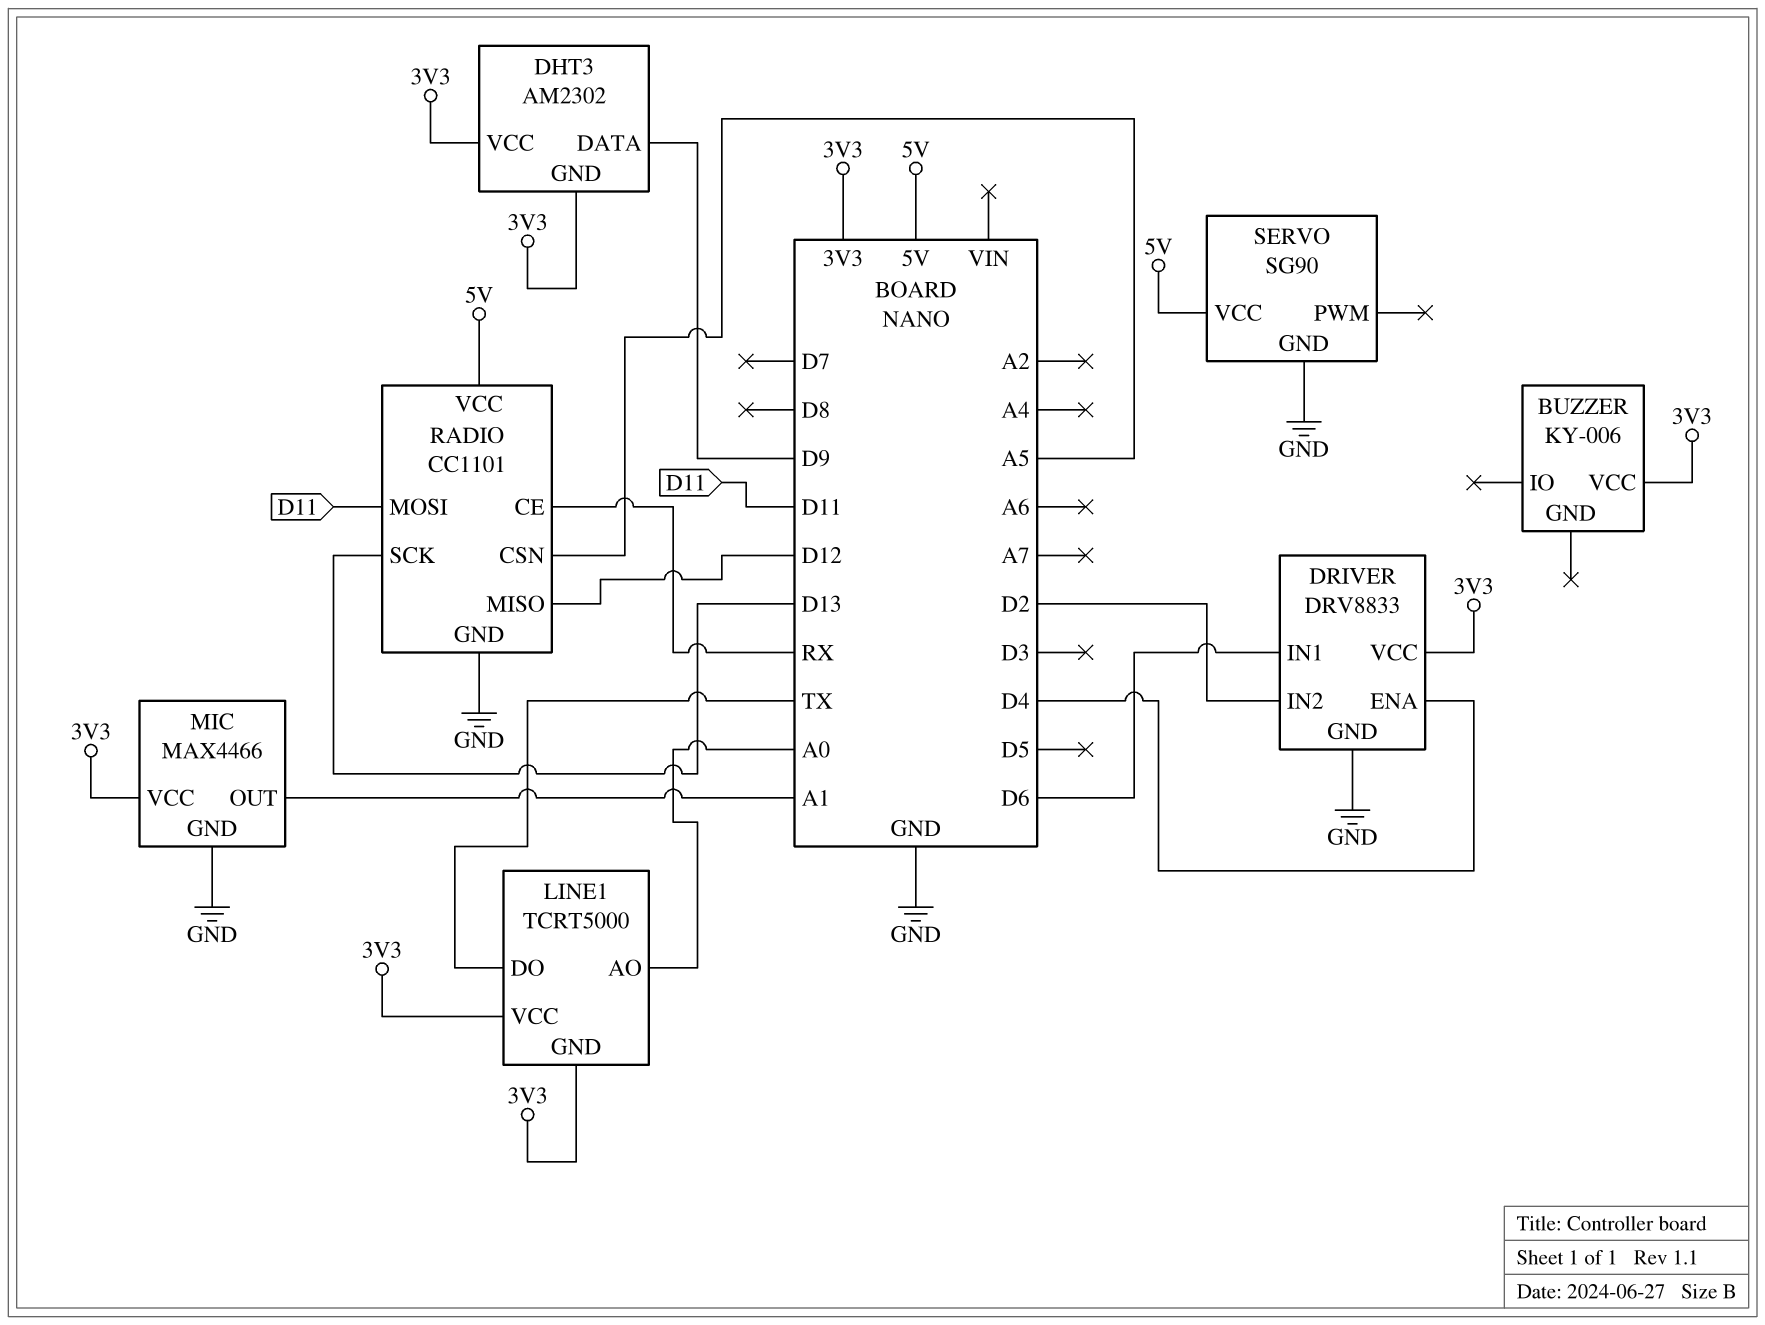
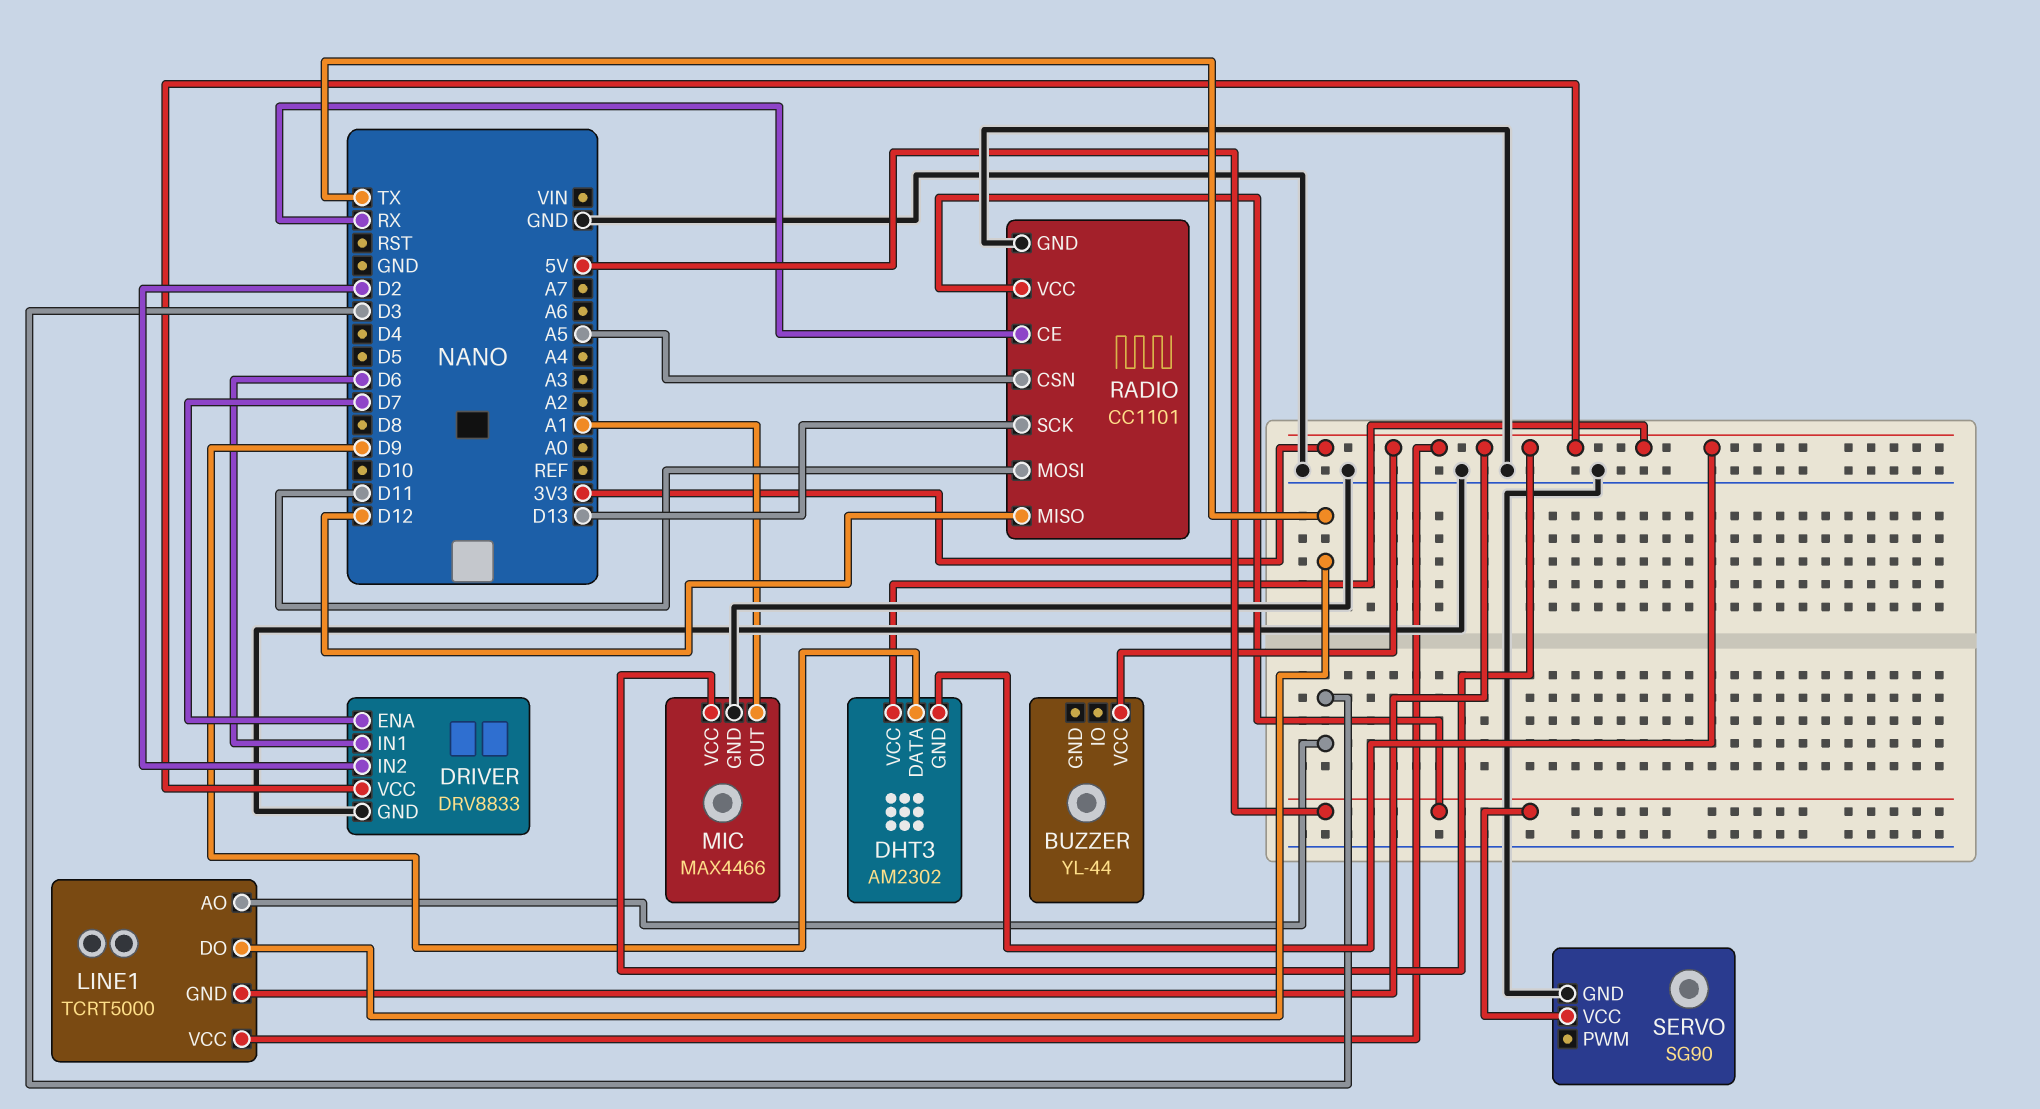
BUZZER: KY-006 -> YL-44
DRIVER pin ENA: D4 -> D7
LINE1 pin AO: A0 -> D3

